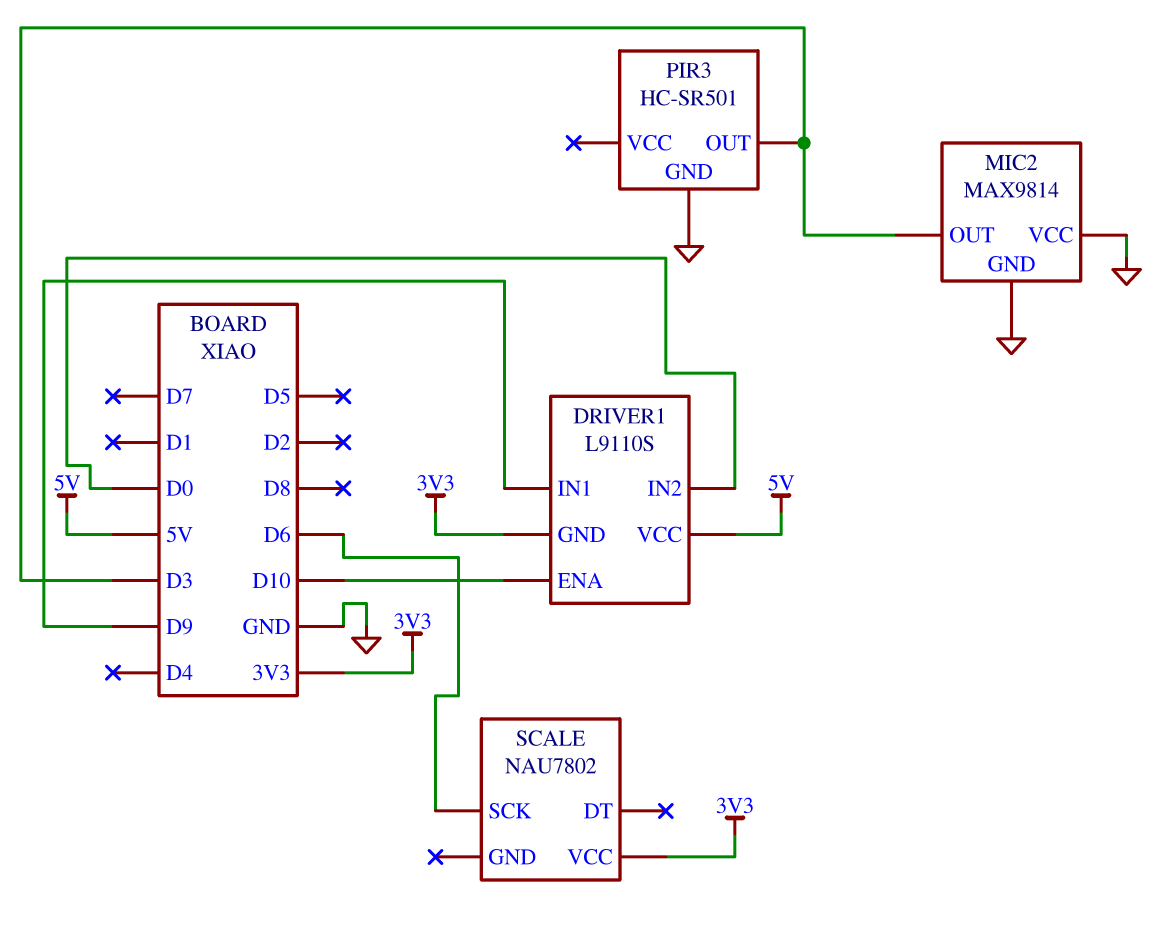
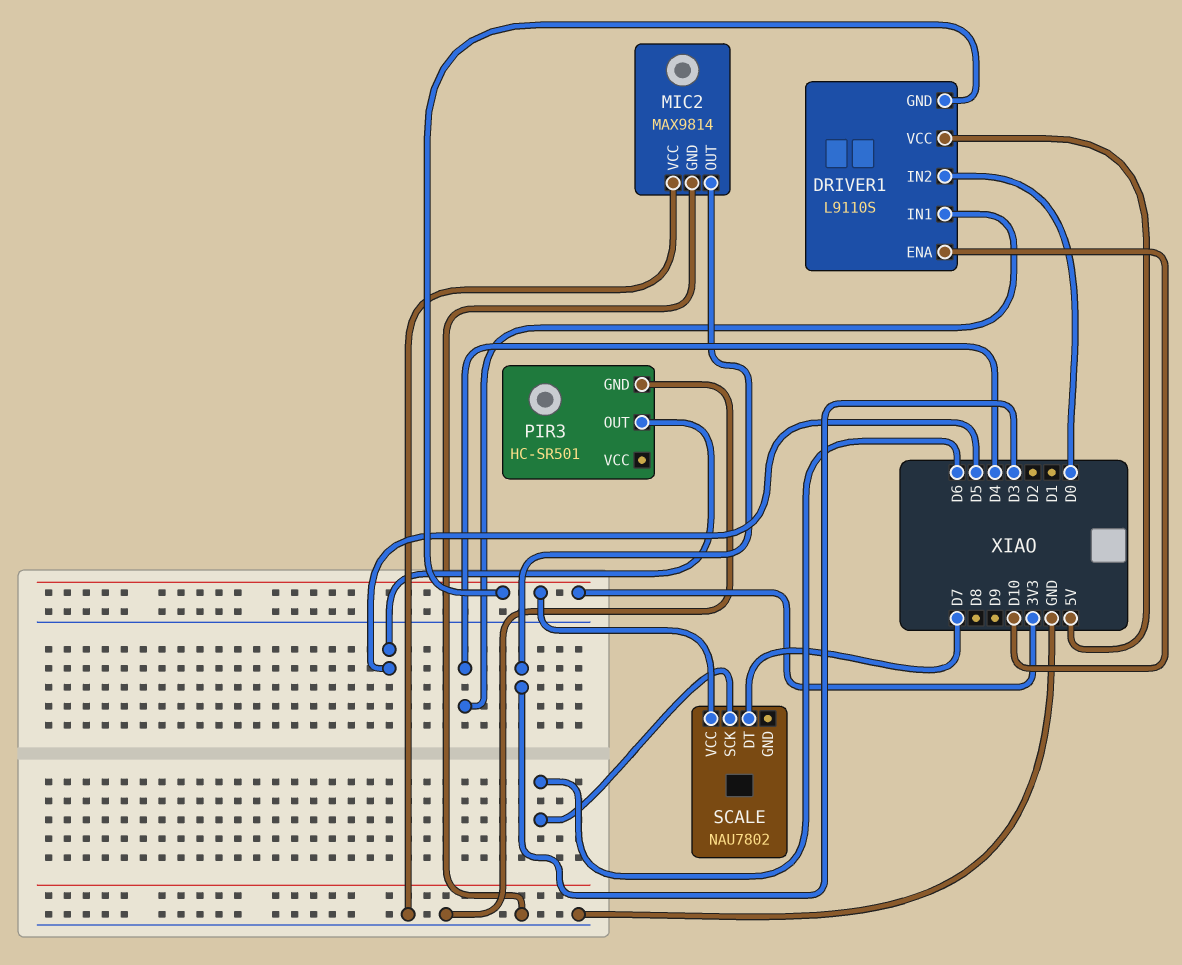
DRIVER1 pin IN1: D9 -> D4
PIR3 pin OUT: D3 -> D5
SCALE pin DT: none -> D7

